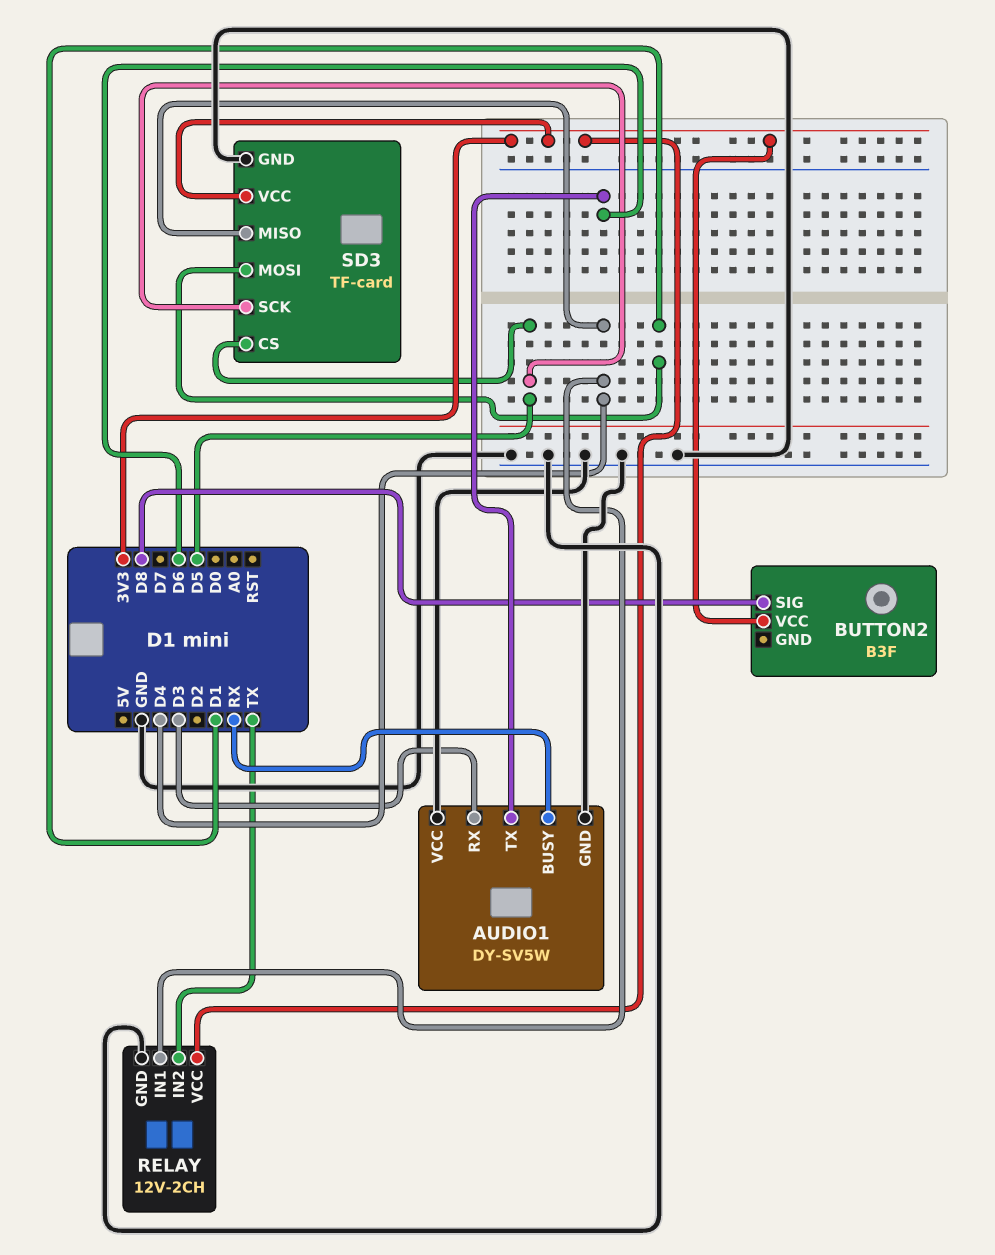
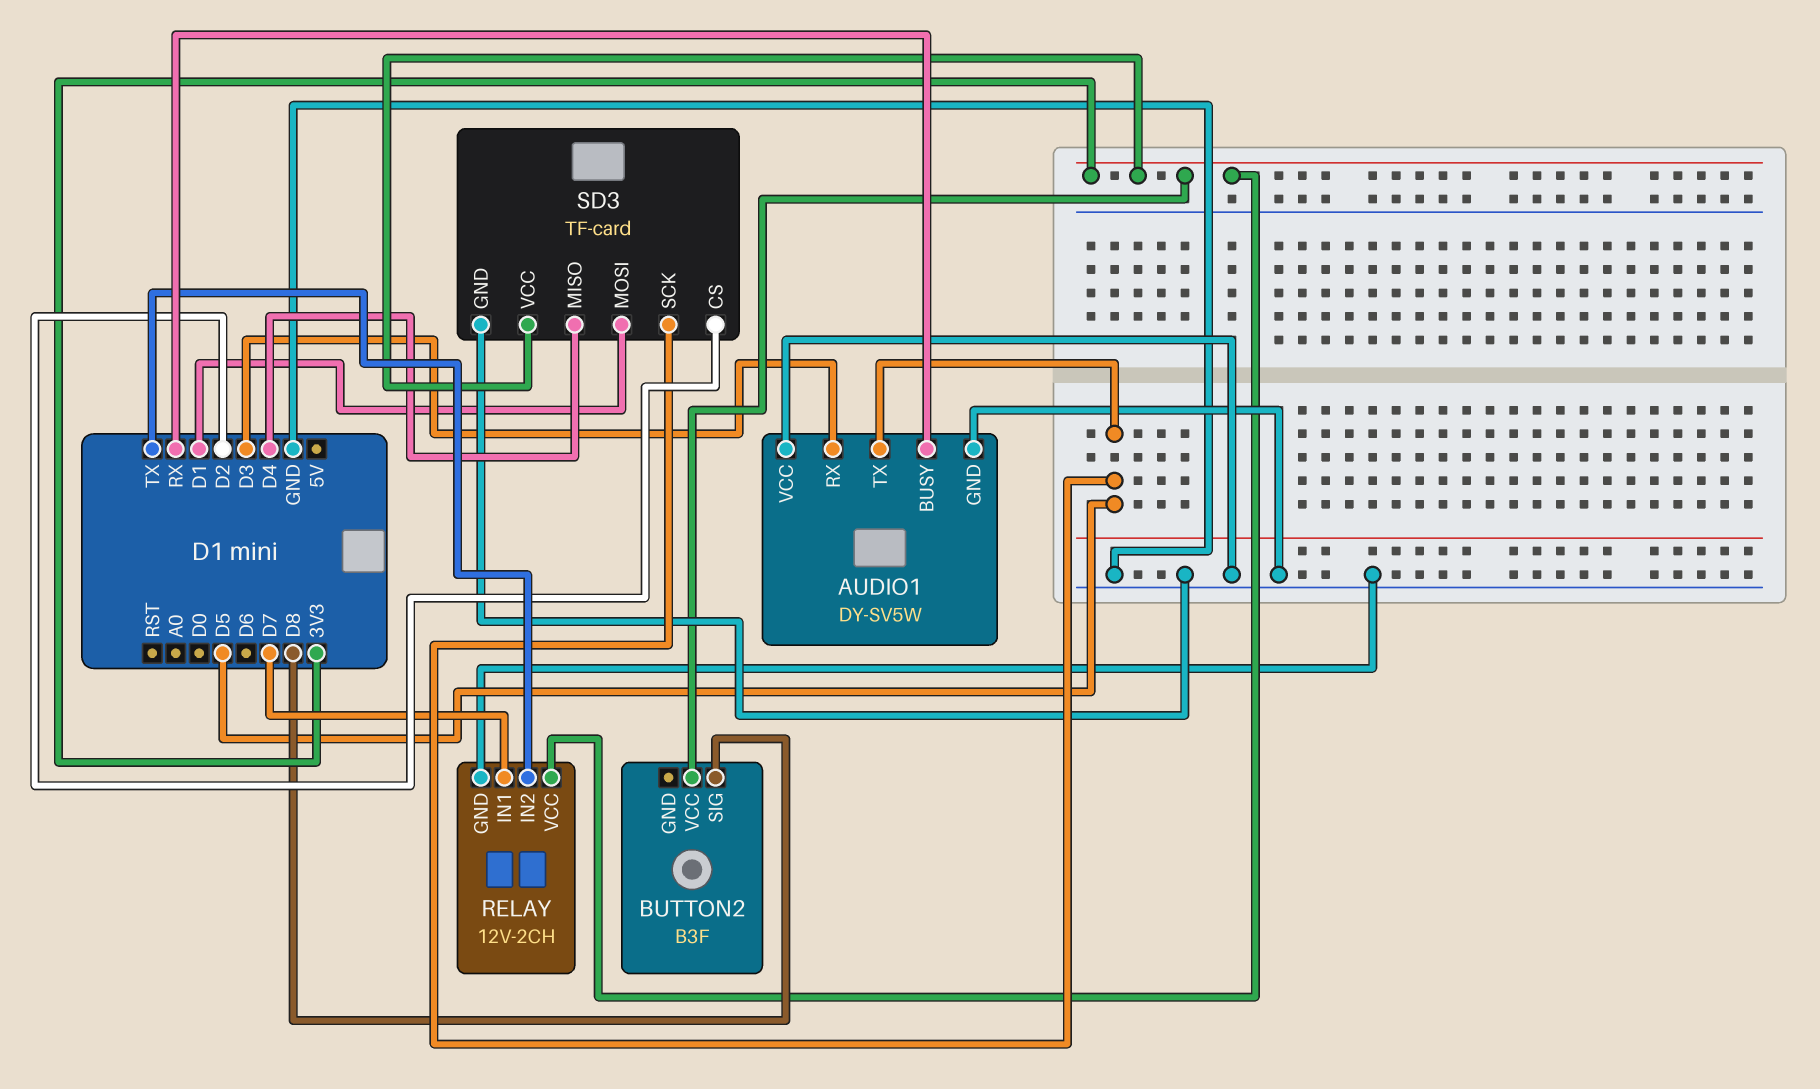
AUDIO1 pin TX: D6 -> D5
RELAY pin IN1: D4 -> D7
SD3 pin CS: D5 -> D2

